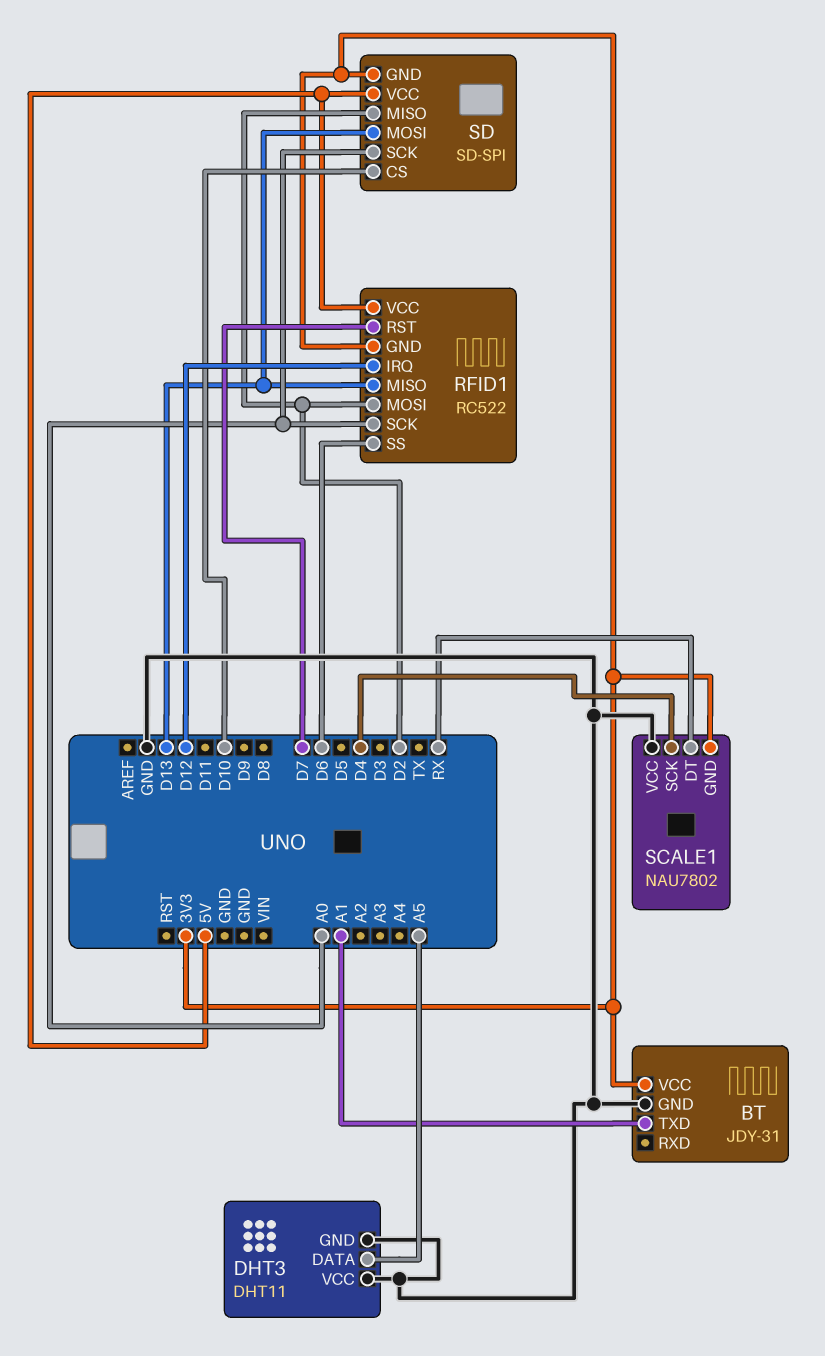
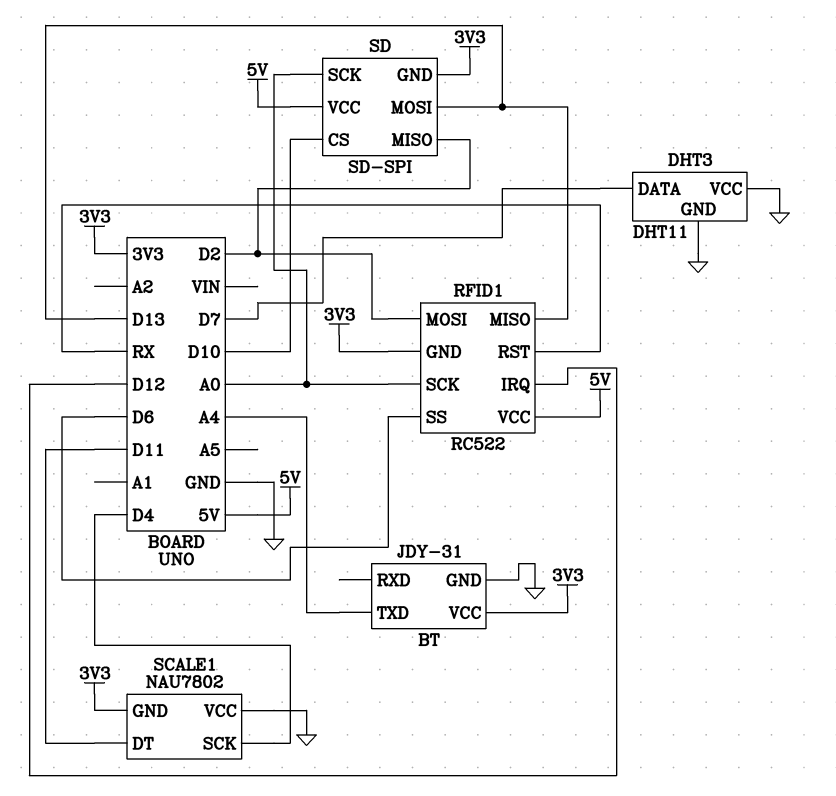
BT pin TXD: A1 -> A4
DHT3 pin DATA: A5 -> D7
RFID1 pin RST: D7 -> RX
SCALE1 pin DT: RX -> D11

